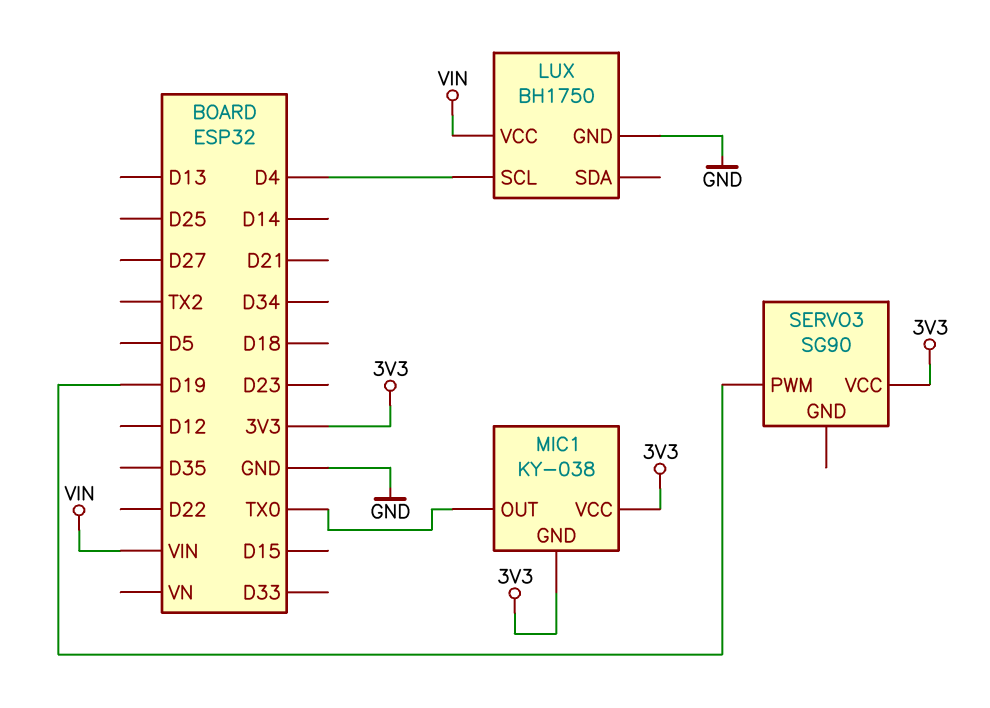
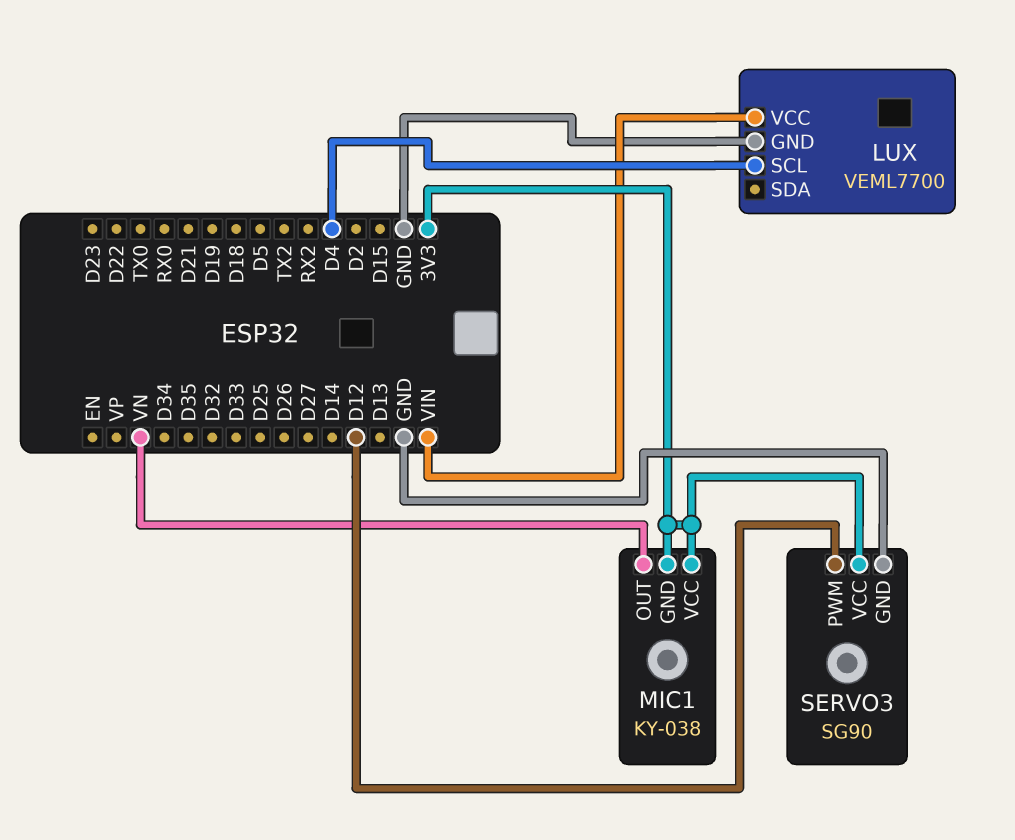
LUX: BH1750 -> VEML7700
MIC1 pin OUT: TX0 -> VN
SERVO3 pin GND: none -> GND
SERVO3 pin PWM: D19 -> D12

